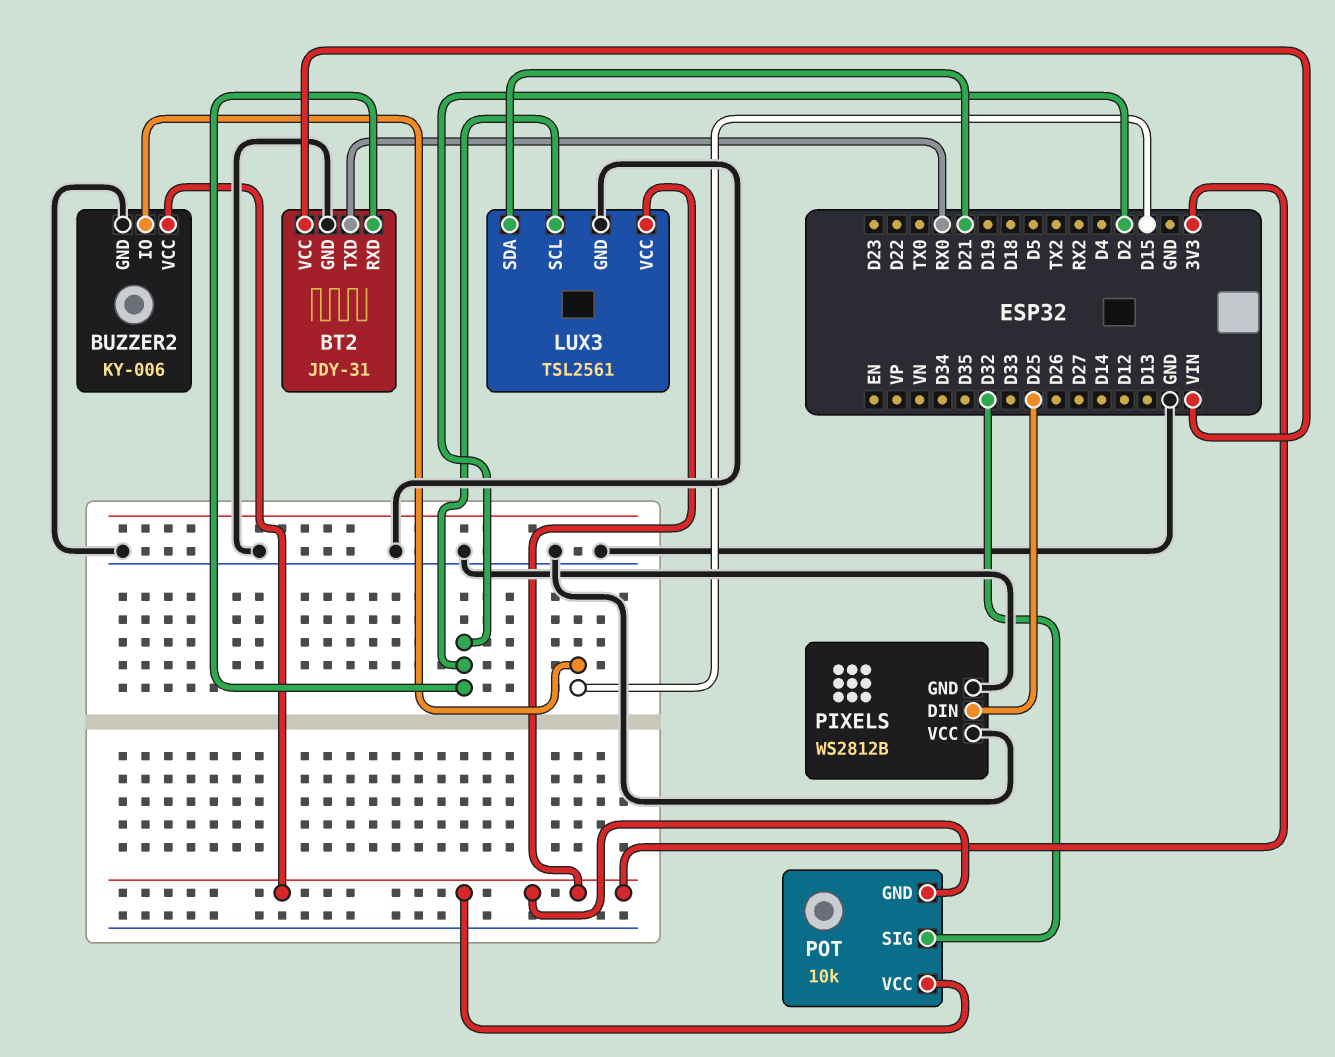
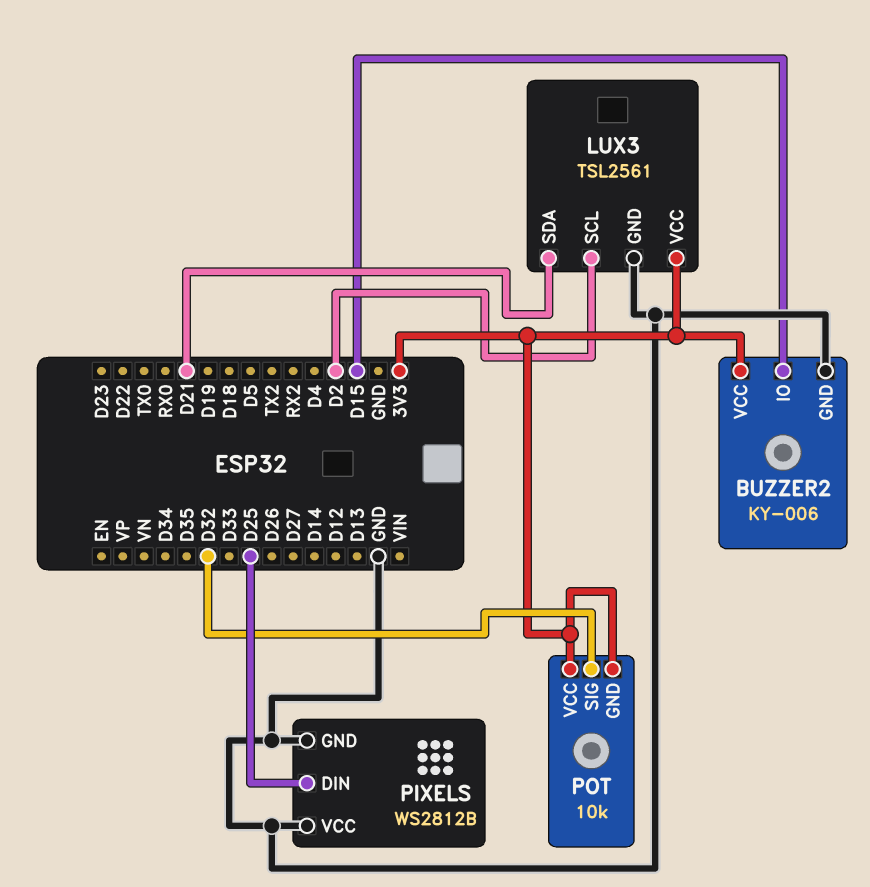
BT2: JDY-31 -> none
BT2 pin GND: GND -> none
BT2 pin RXD: D2 -> none
BT2 pin TXD: RX0 -> none
BT2 pin VCC: VIN -> none

